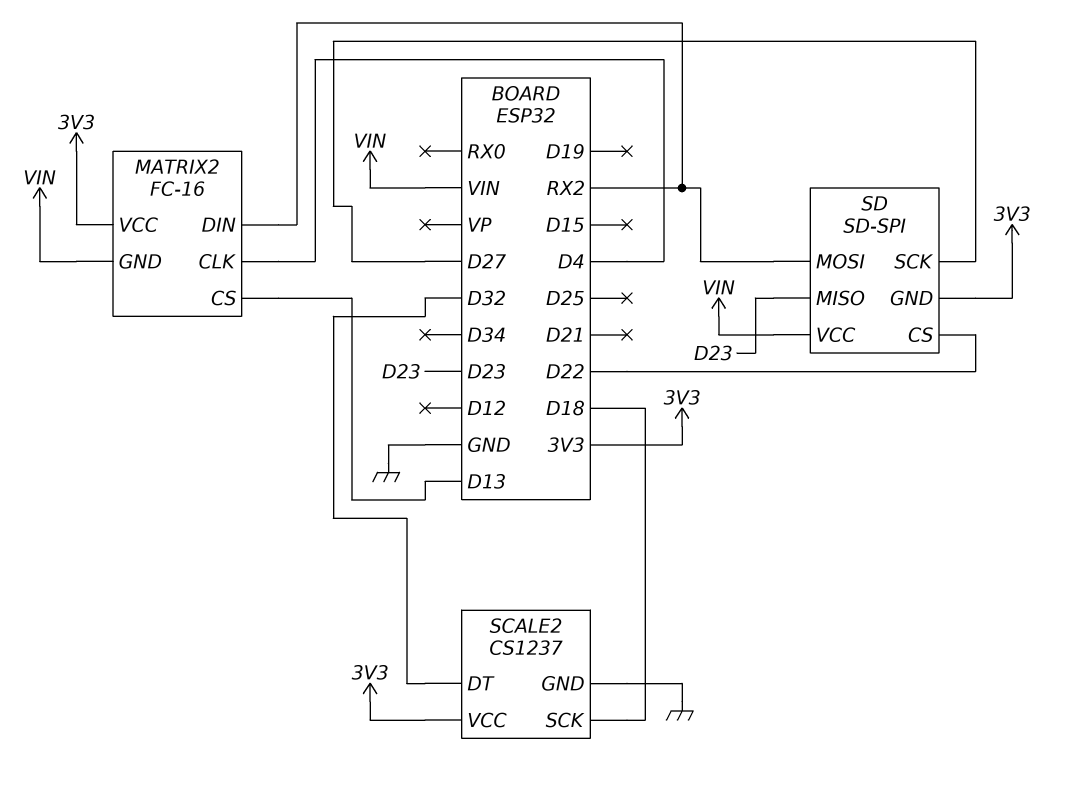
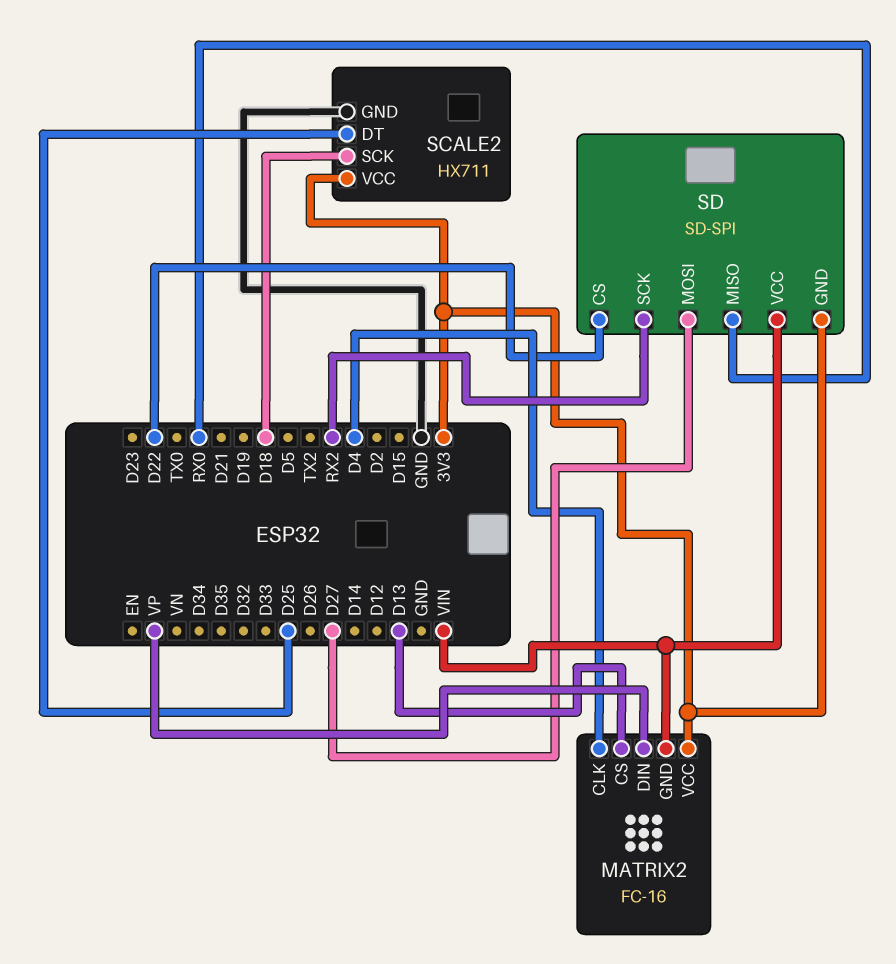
MATRIX2 pin DIN: RX2 -> VP
SCALE2: CS1237 -> HX711
SCALE2 pin DT: D32 -> D25
SD pin MISO: D23 -> RX0
SD pin MOSI: RX2 -> D27
SD pin SCK: D27 -> RX2

